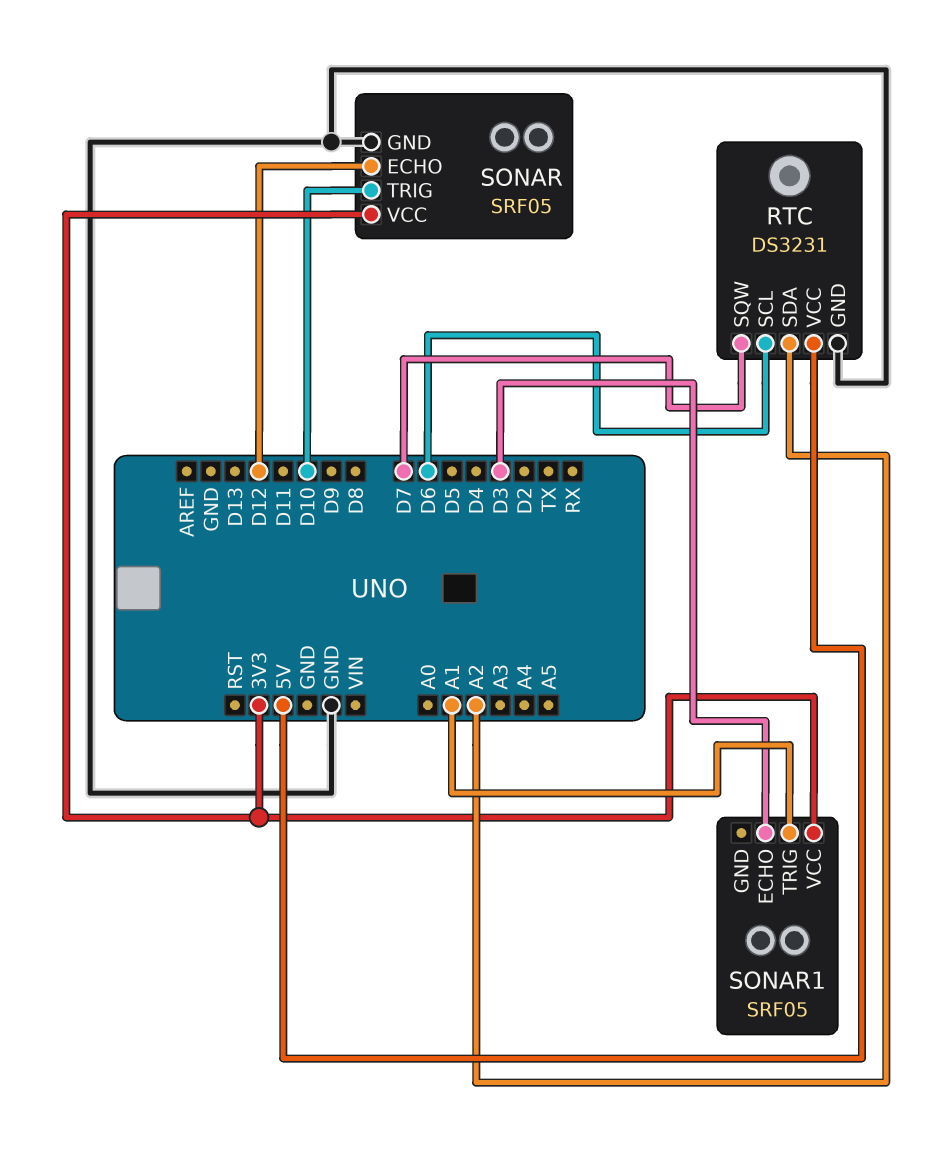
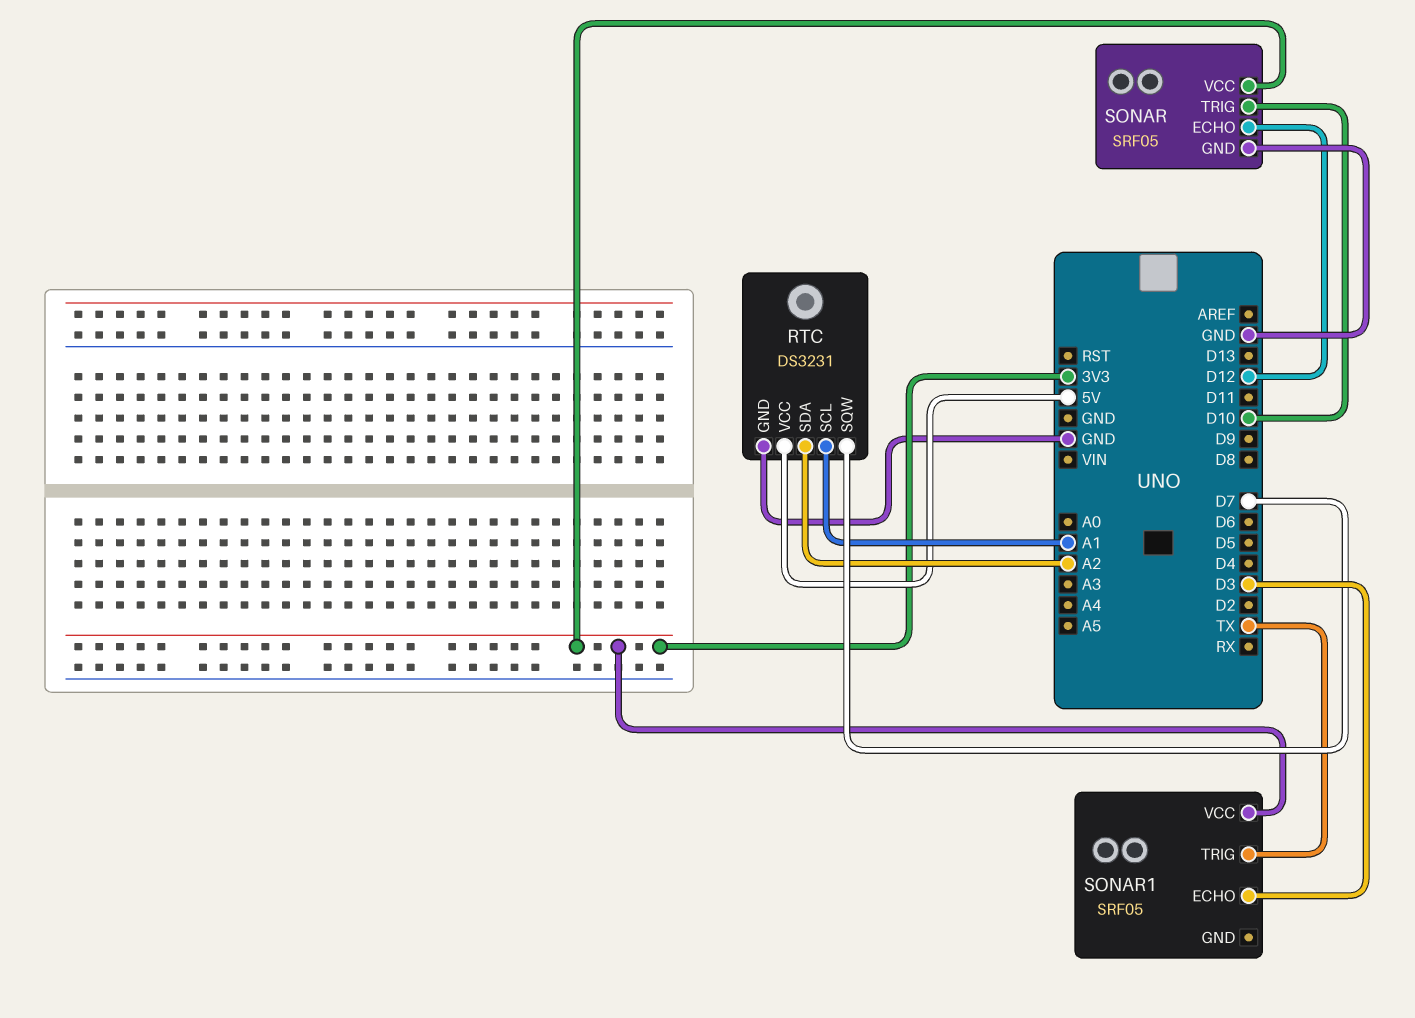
RTC pin SCL: D6 -> A1
SONAR1 pin TRIG: A1 -> TX

